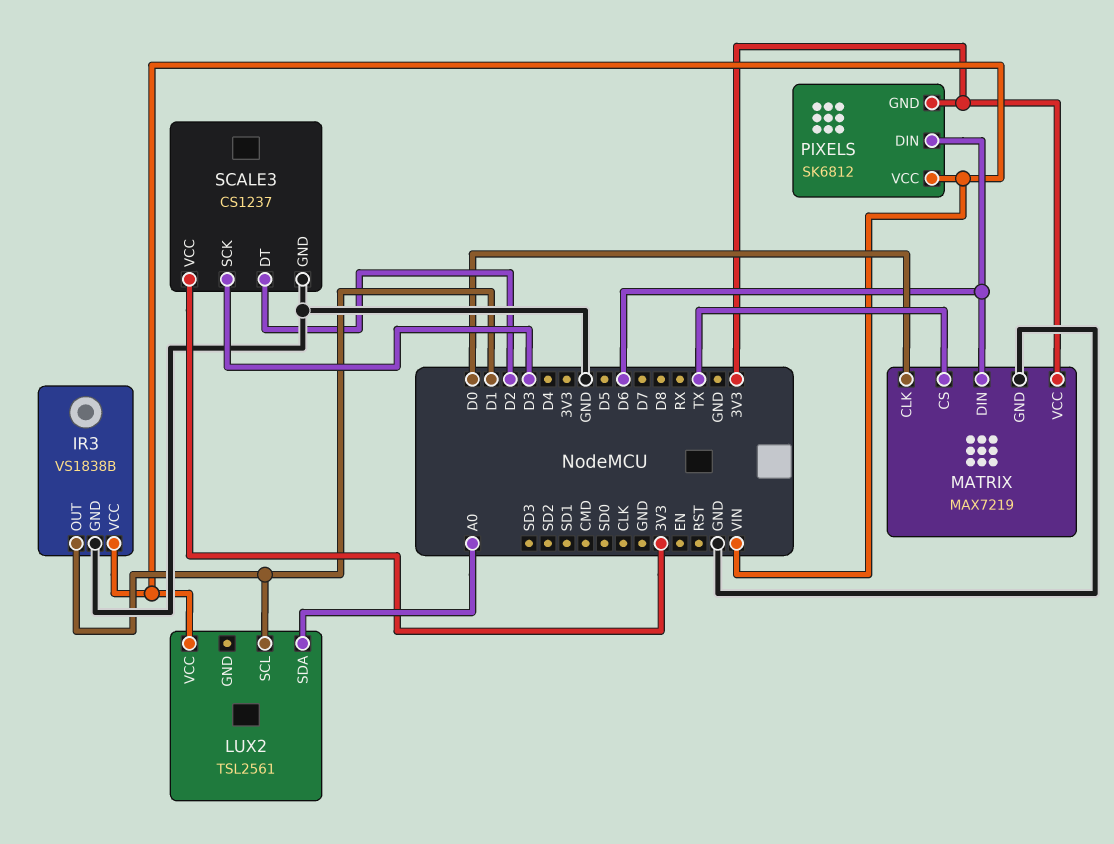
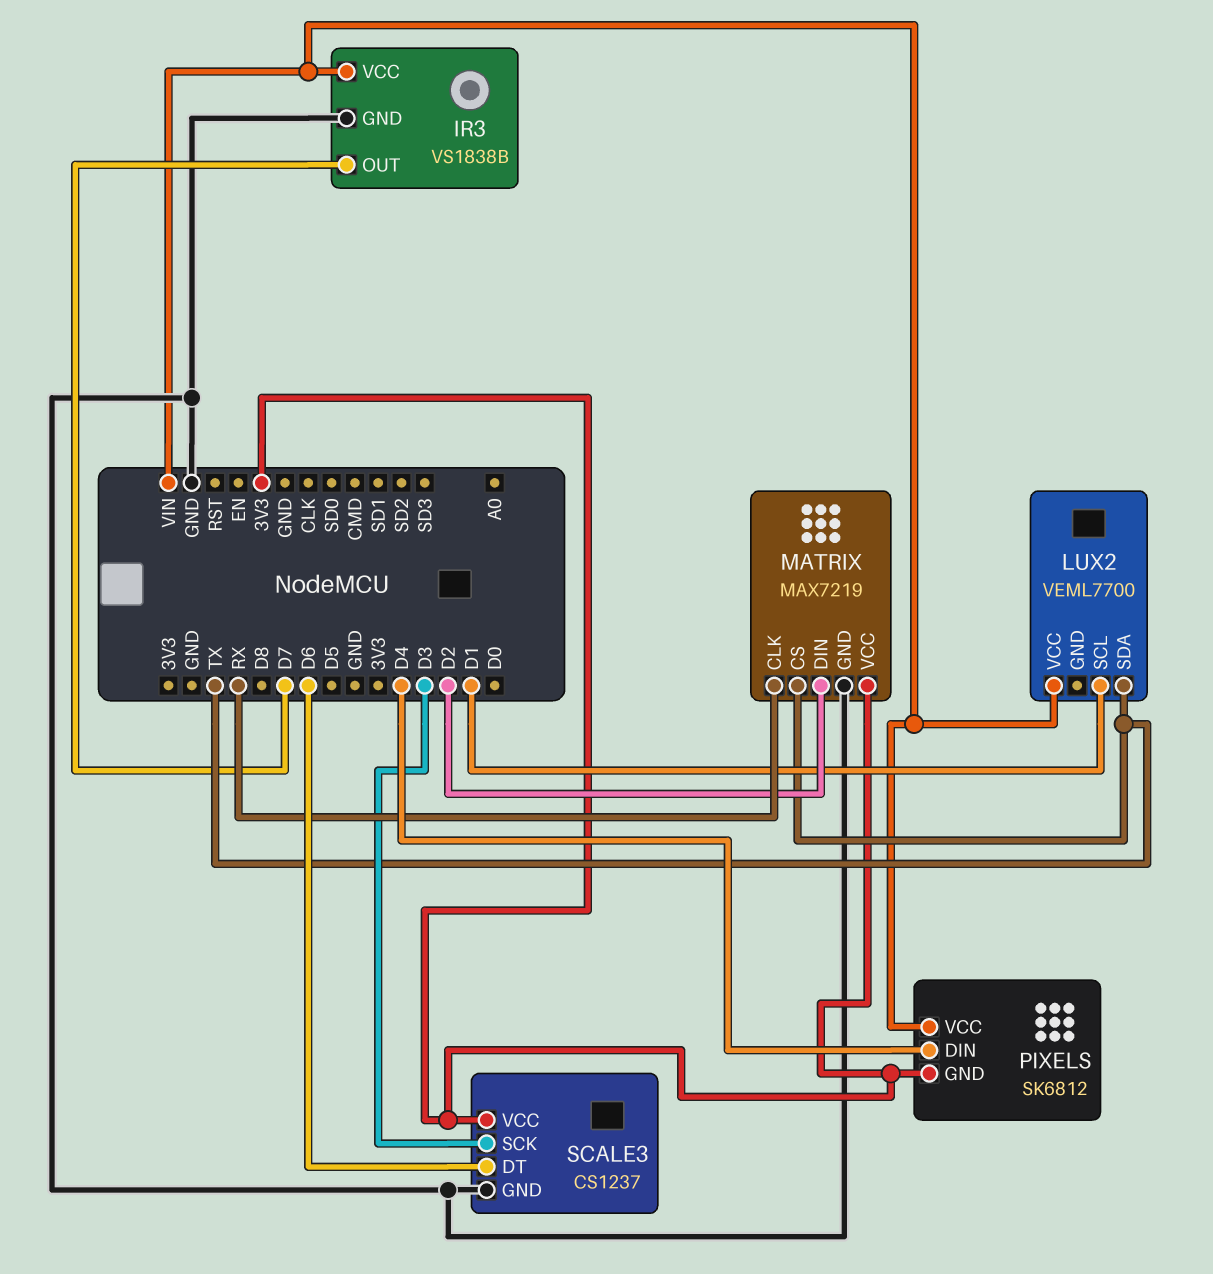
IR3 pin OUT: D1 -> D7
LUX2: TSL2561 -> VEML7700
LUX2 pin SDA: A0 -> TX
MATRIX pin CLK: D0 -> RX
MATRIX pin DIN: D6 -> D2
PIXELS pin DIN: D6 -> D4
SCALE3 pin DT: D2 -> D6

